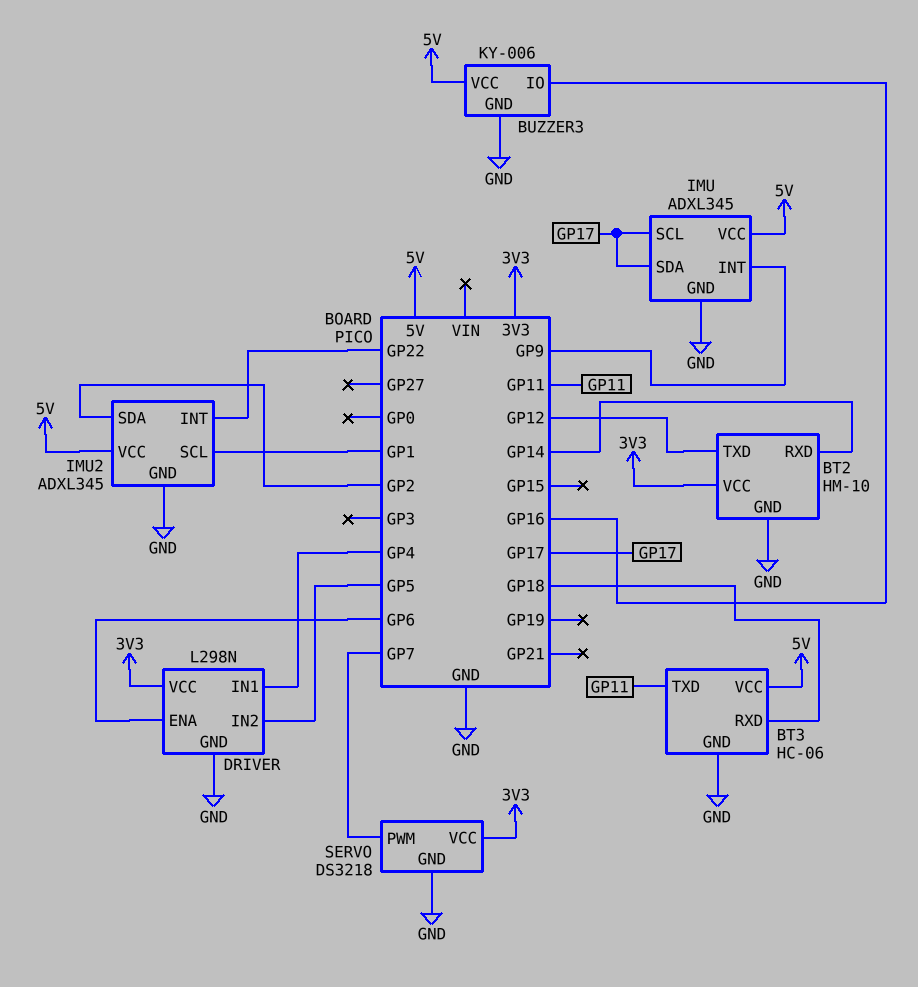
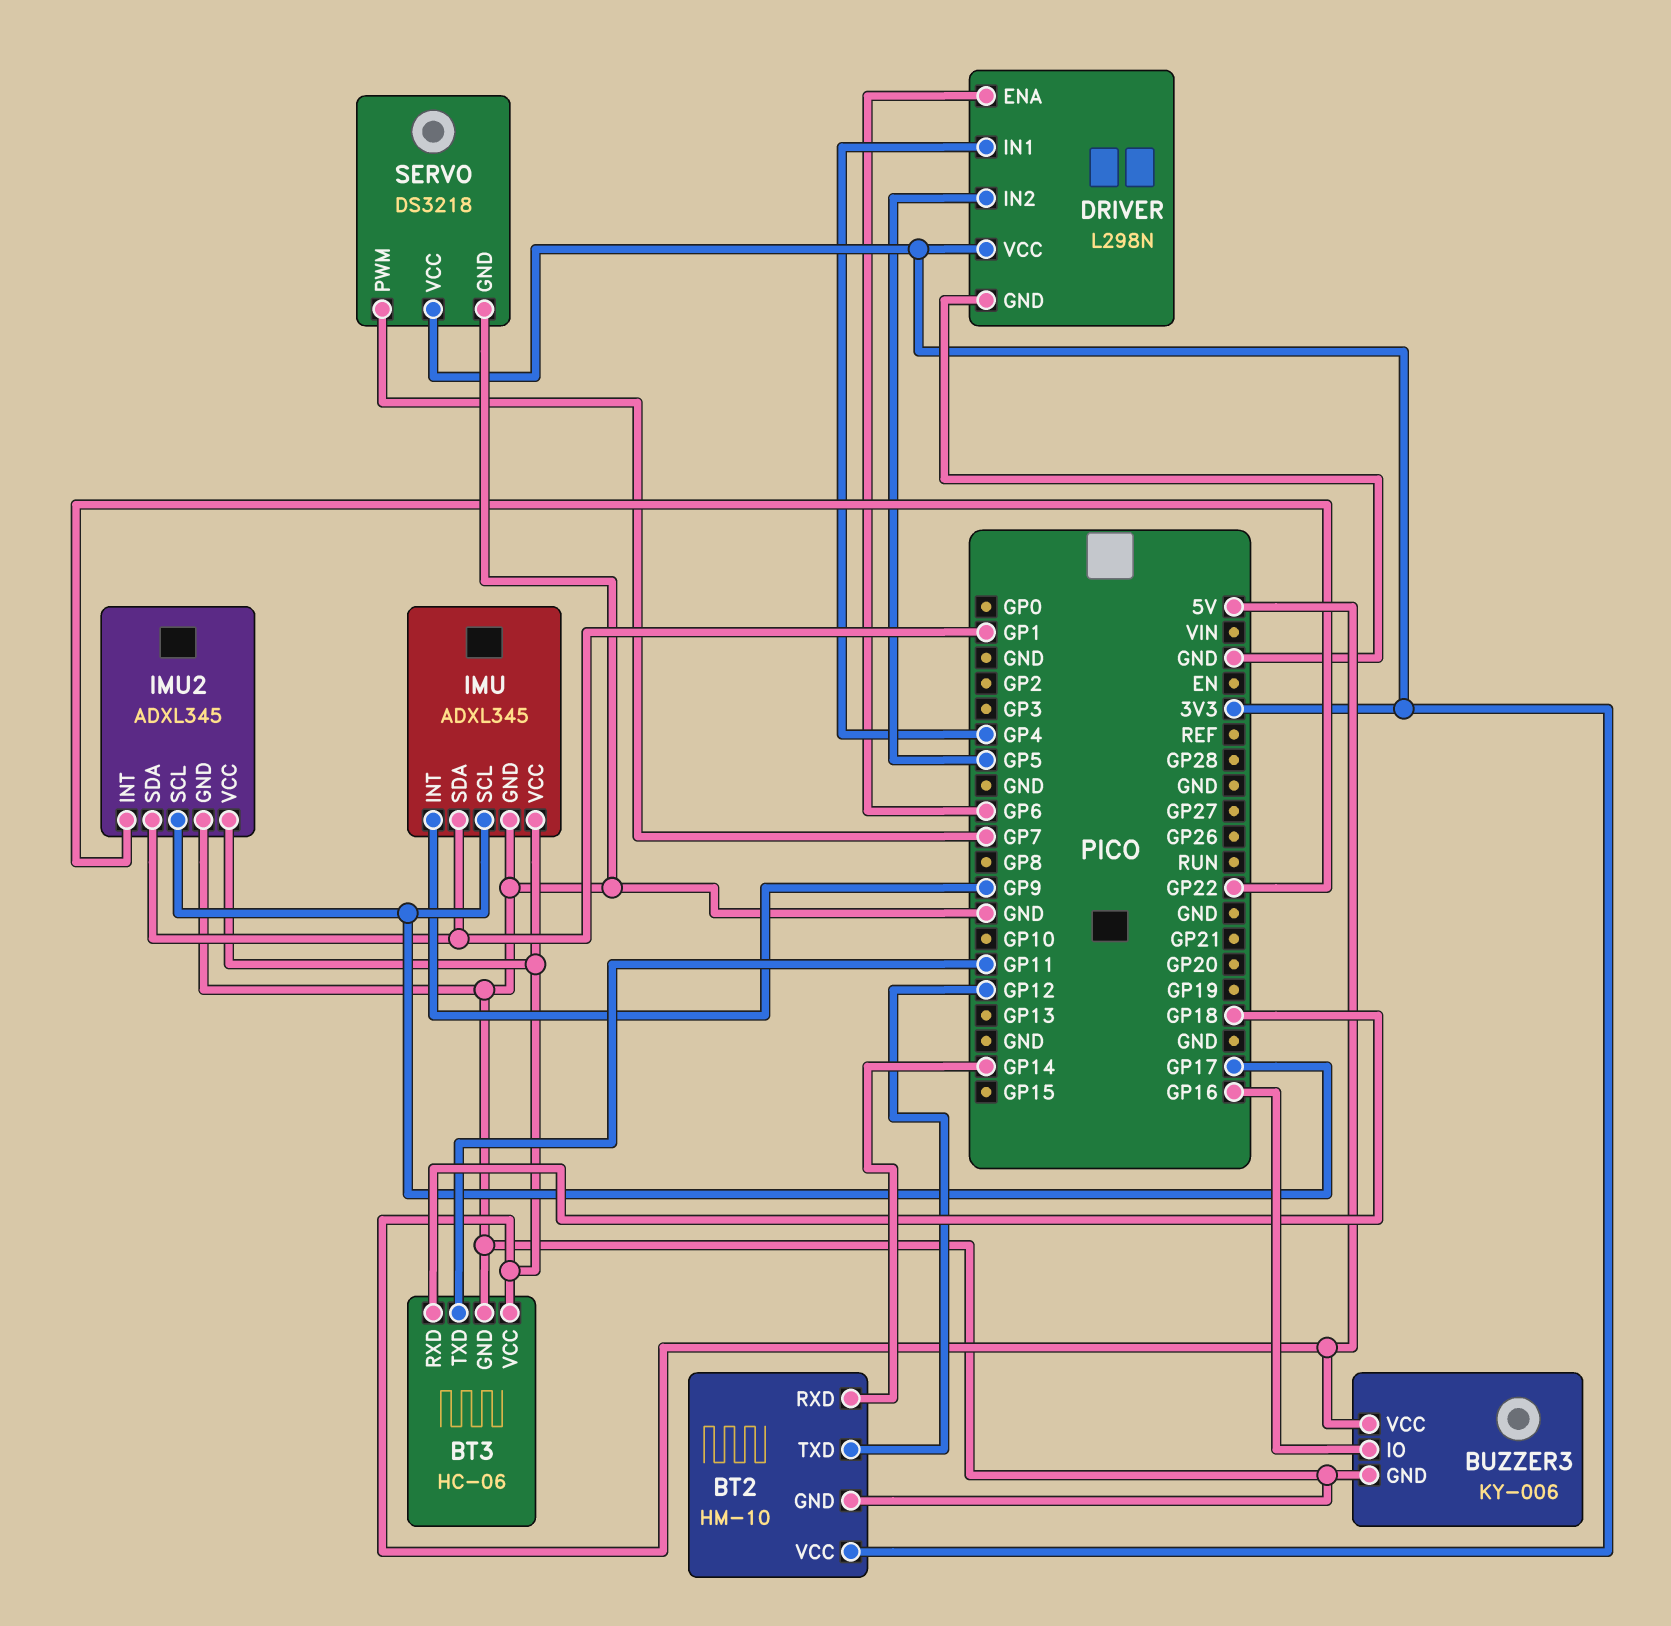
IMU pin SDA: GP17 -> GP1
IMU2 pin SCL: GP1 -> GP17
IMU2 pin SDA: GP2 -> GP1

